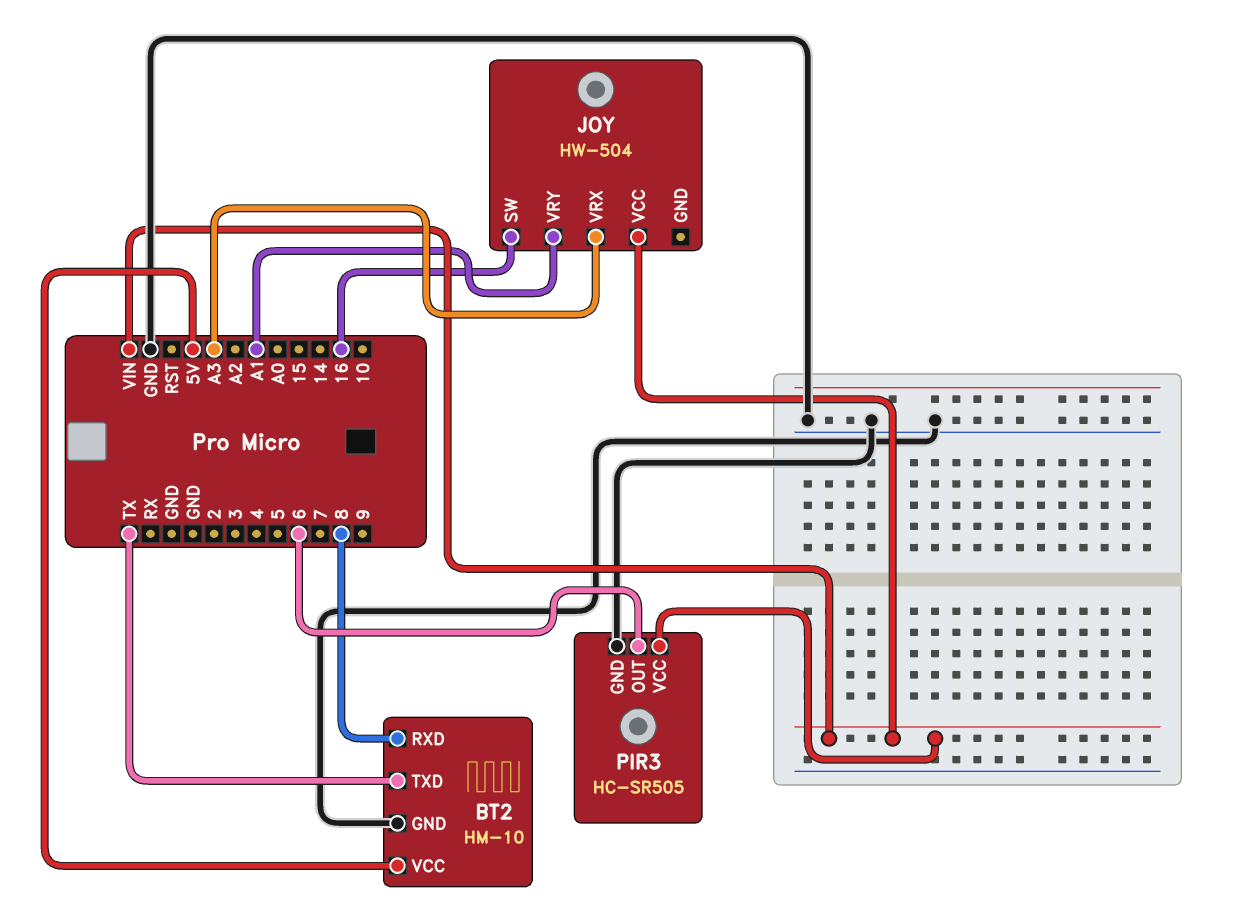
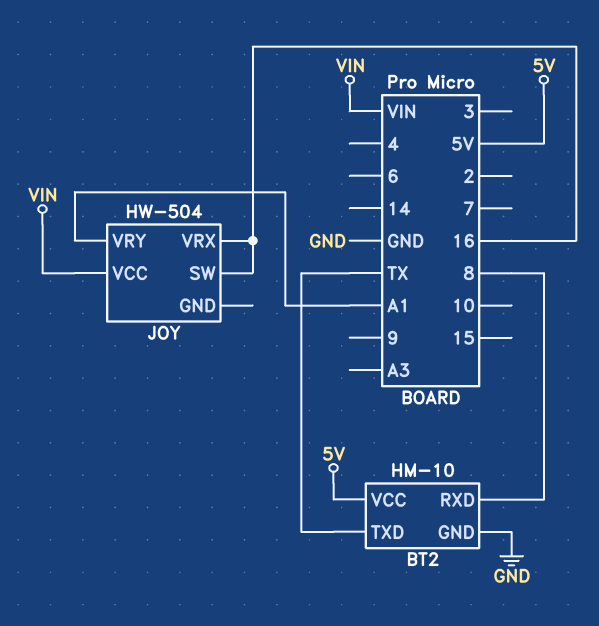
JOY pin VRX: A3 -> 16
PIR3: HC-SR505 -> none
PIR3 pin GND: GND -> none
PIR3 pin OUT: 6 -> none
PIR3 pin VCC: VIN -> none

